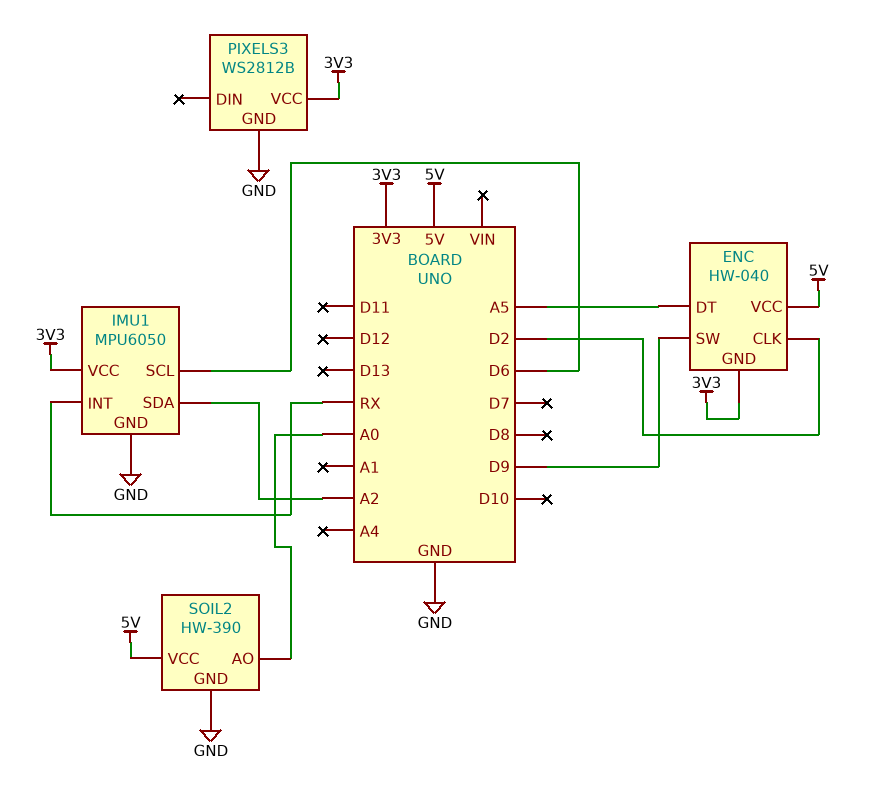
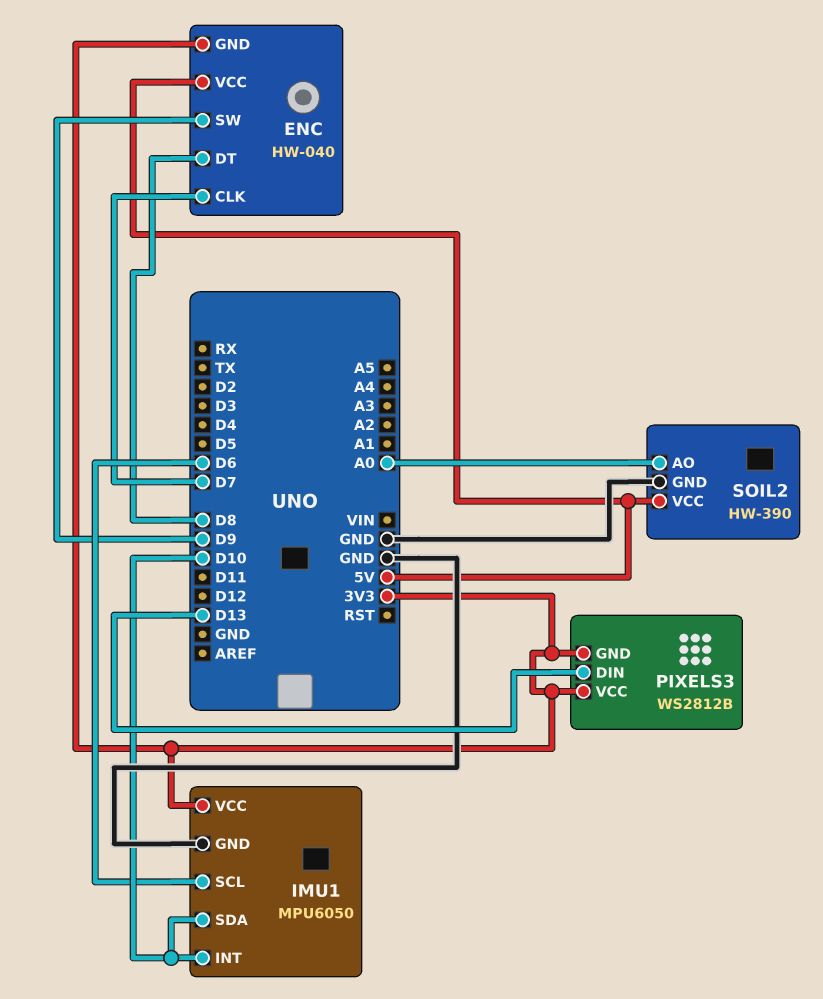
ENC pin CLK: D2 -> D7
ENC pin DT: A5 -> D8
IMU1 pin INT: RX -> D10
IMU1 pin SDA: A2 -> D10
PIXELS3 pin DIN: none -> D13
PIXELS3 pin GND: GND -> 3V3

